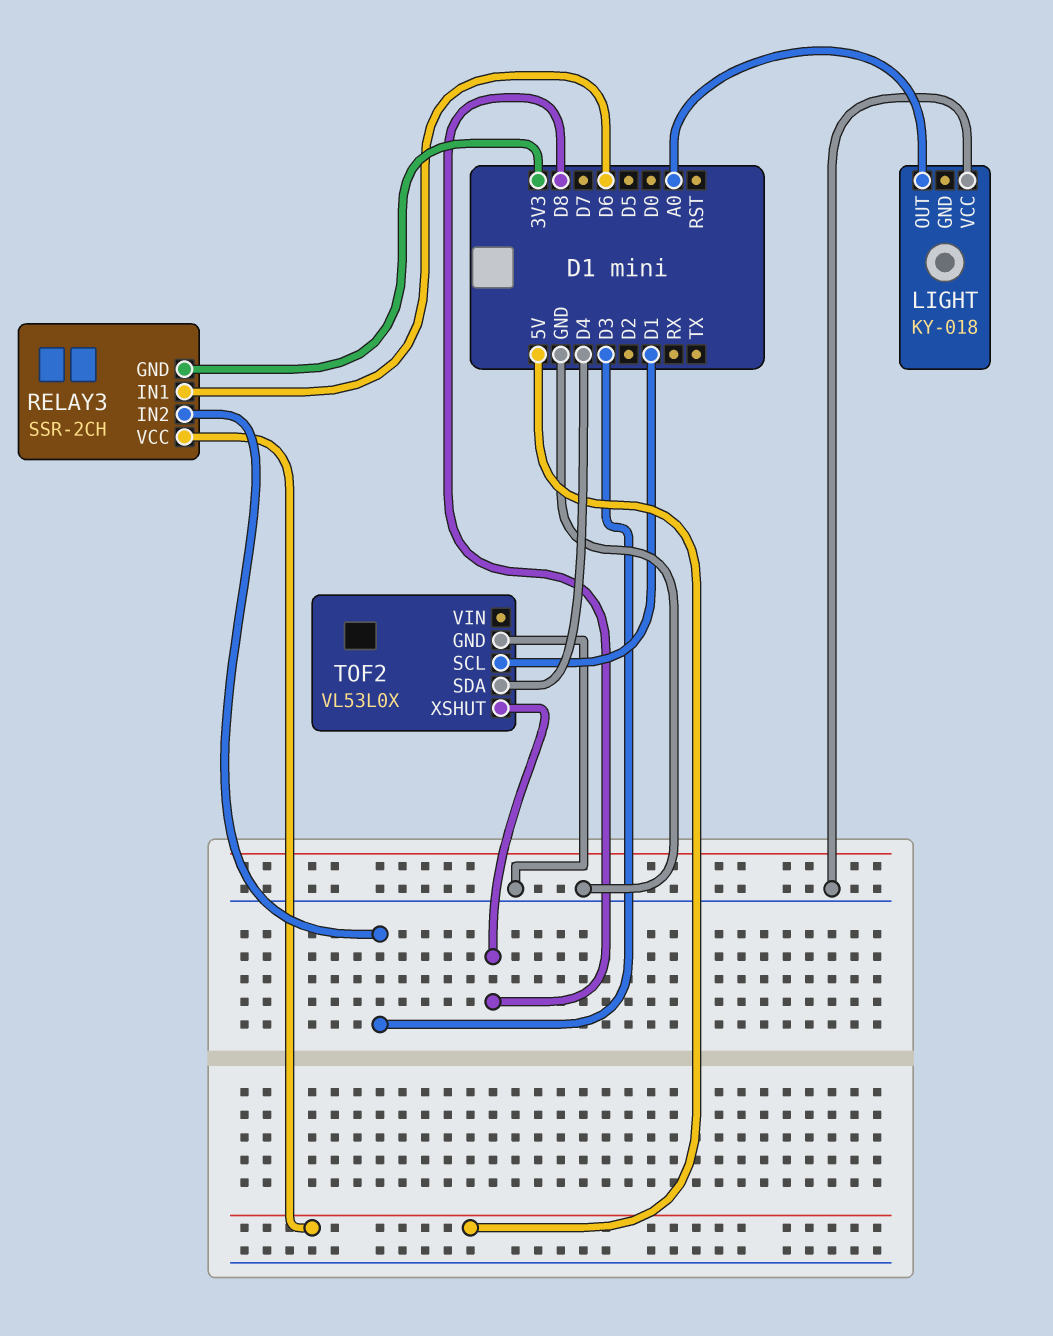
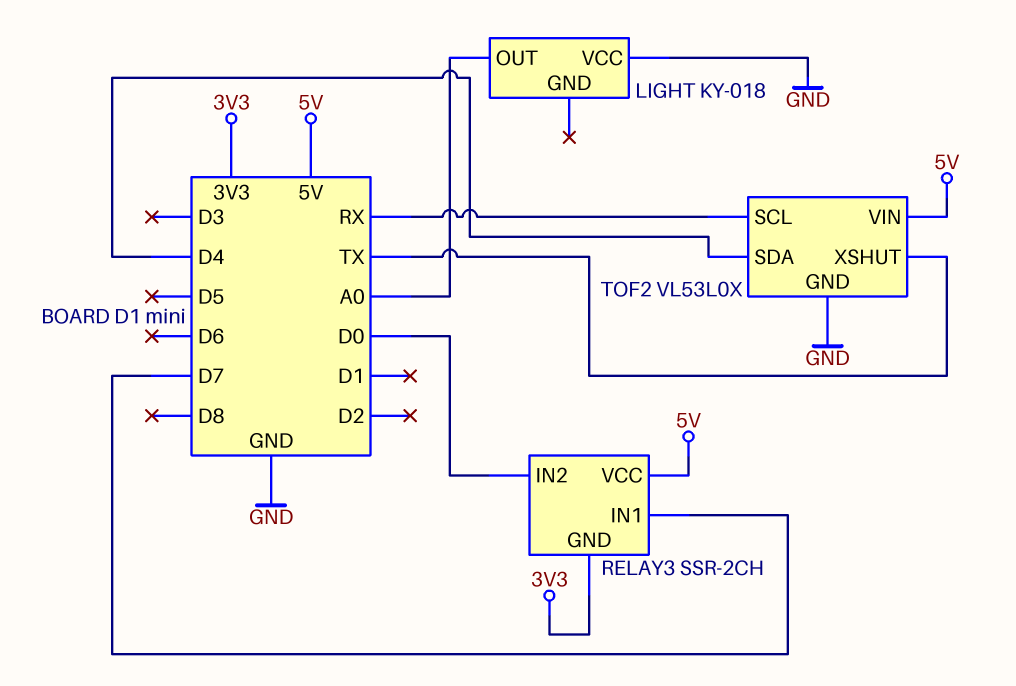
RELAY3 pin IN1: D6 -> D7
RELAY3 pin IN2: D3 -> D0
TOF2 pin SCL: D1 -> RX
TOF2 pin VIN: none -> 5V
TOF2 pin XSHUT: D8 -> TX

